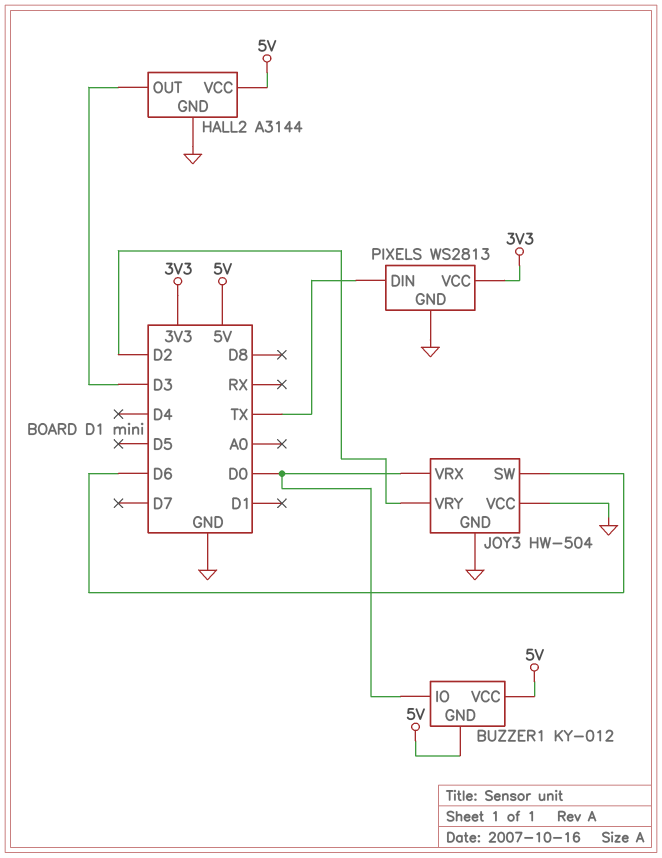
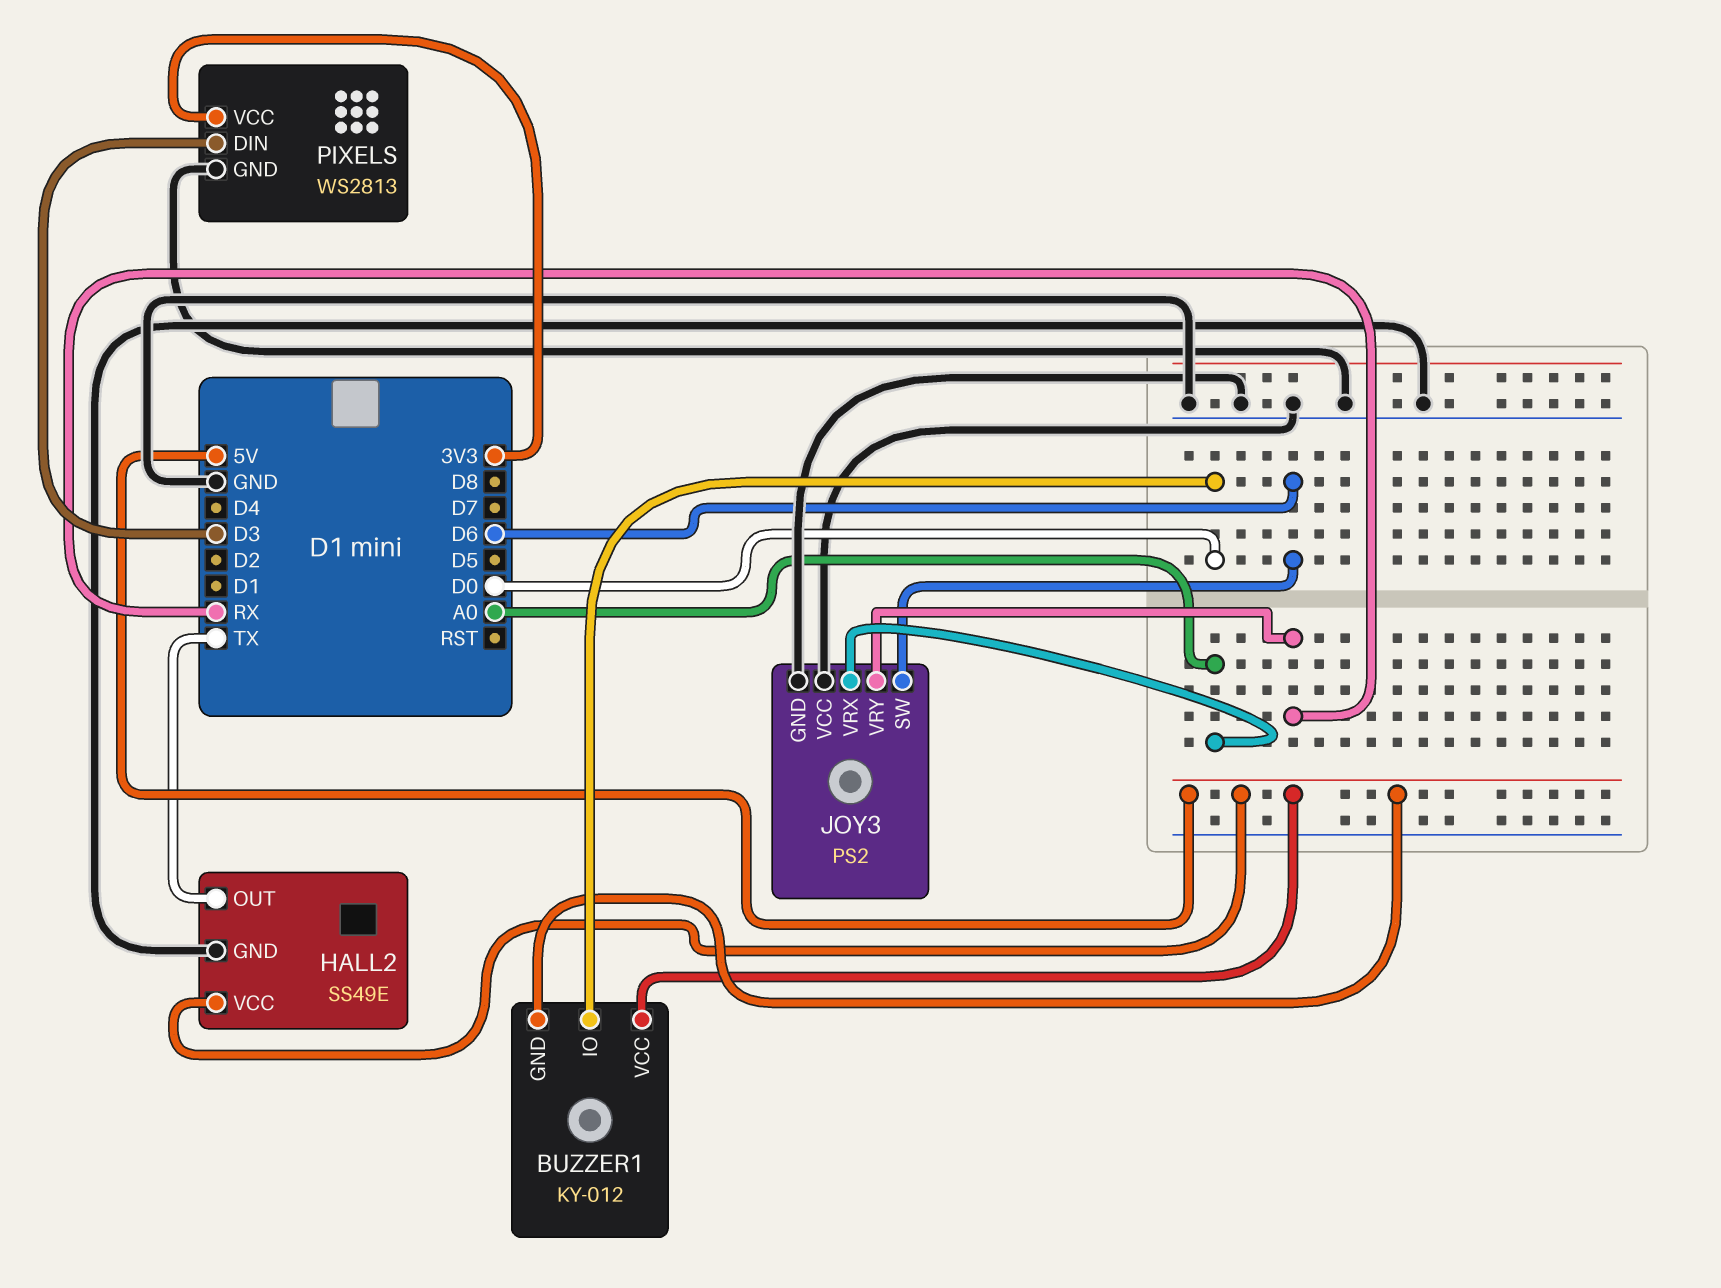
HALL2: A3144 -> SS49E
HALL2 pin OUT: D3 -> TX
JOY3: HW-504 -> PS2
JOY3 pin VRX: D0 -> A0
JOY3 pin VRY: D2 -> RX
PIXELS pin DIN: TX -> D3

